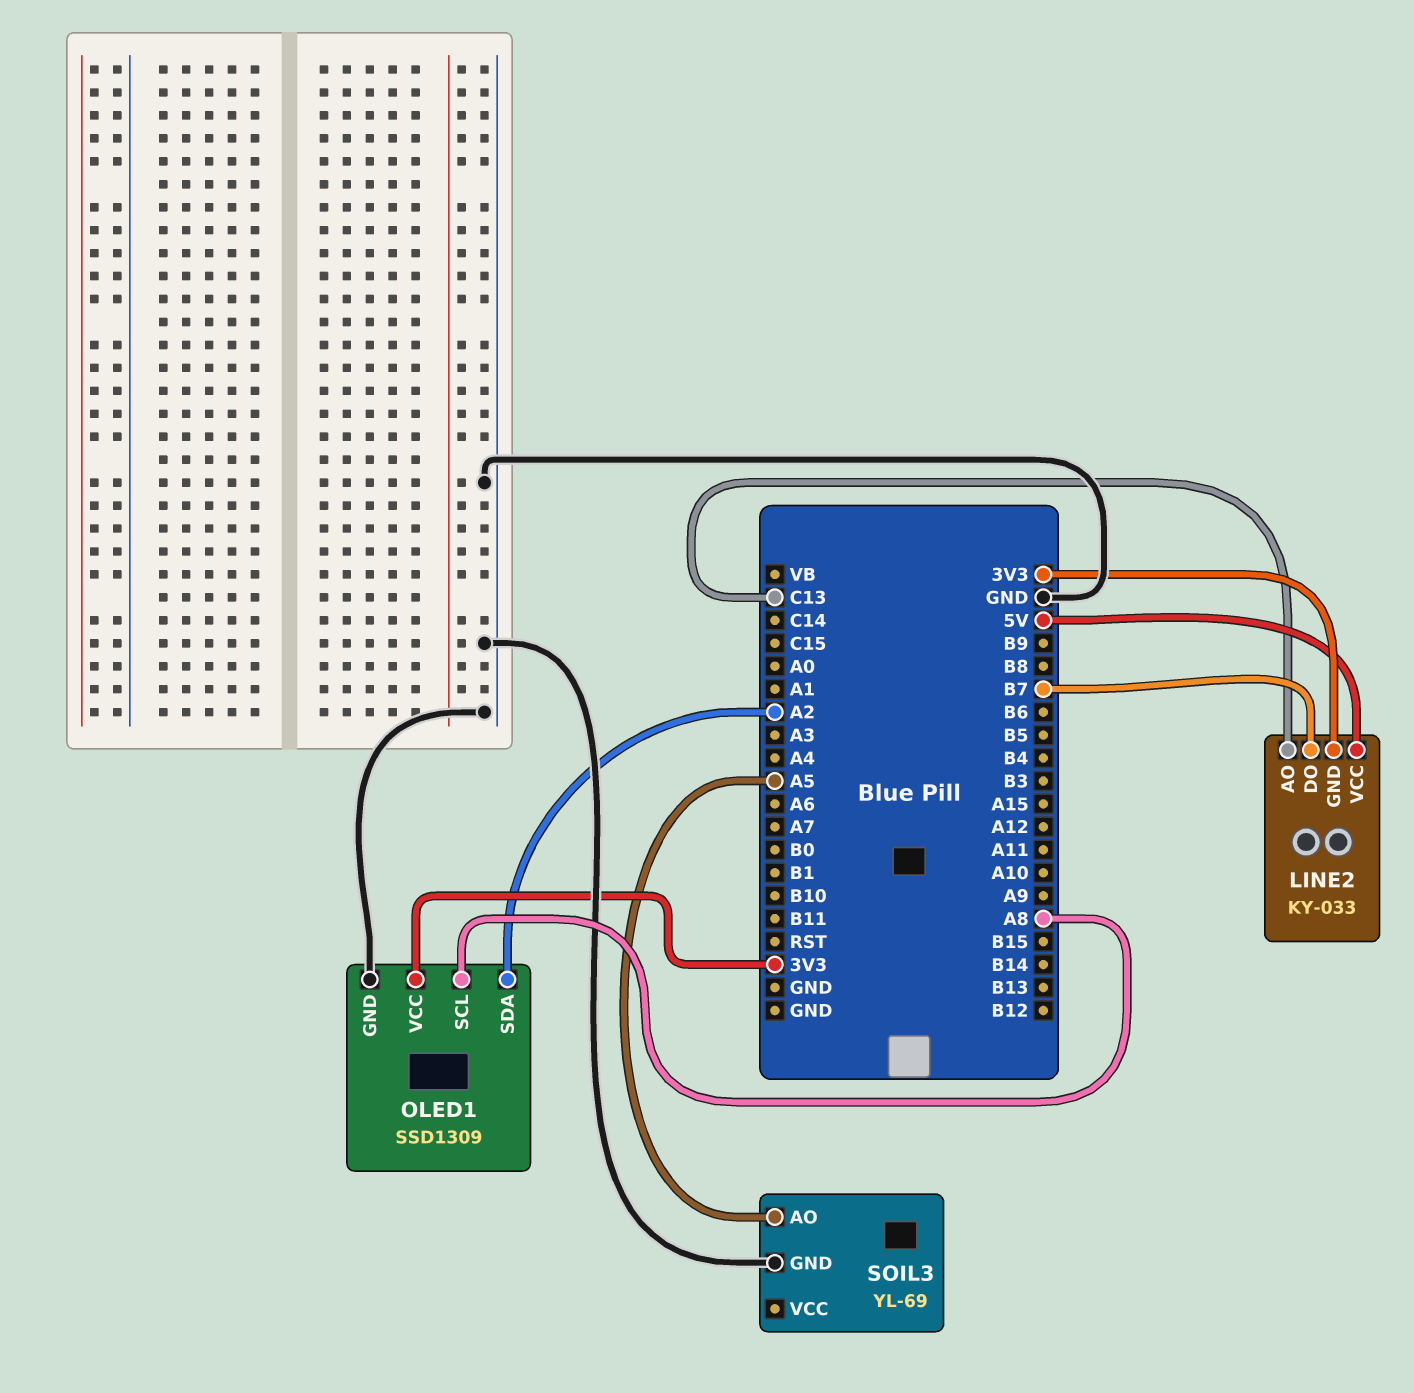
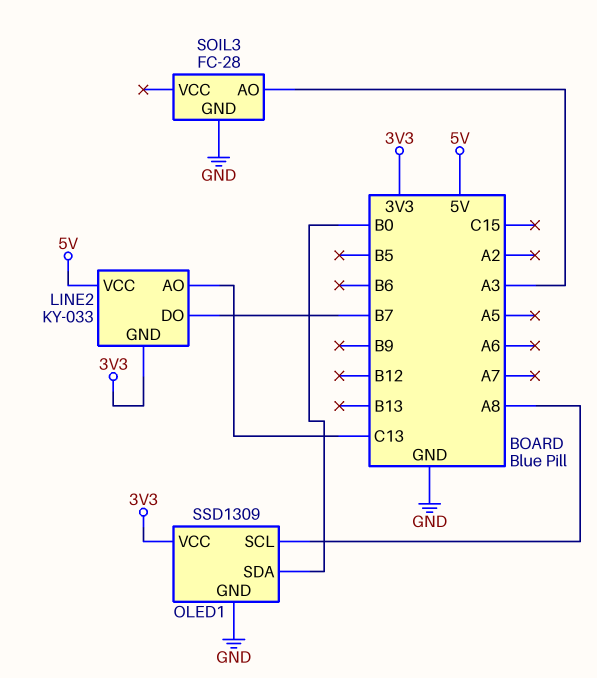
OLED1 pin SDA: A2 -> B0
SOIL3: YL-69 -> FC-28
SOIL3 pin AO: A5 -> A3

